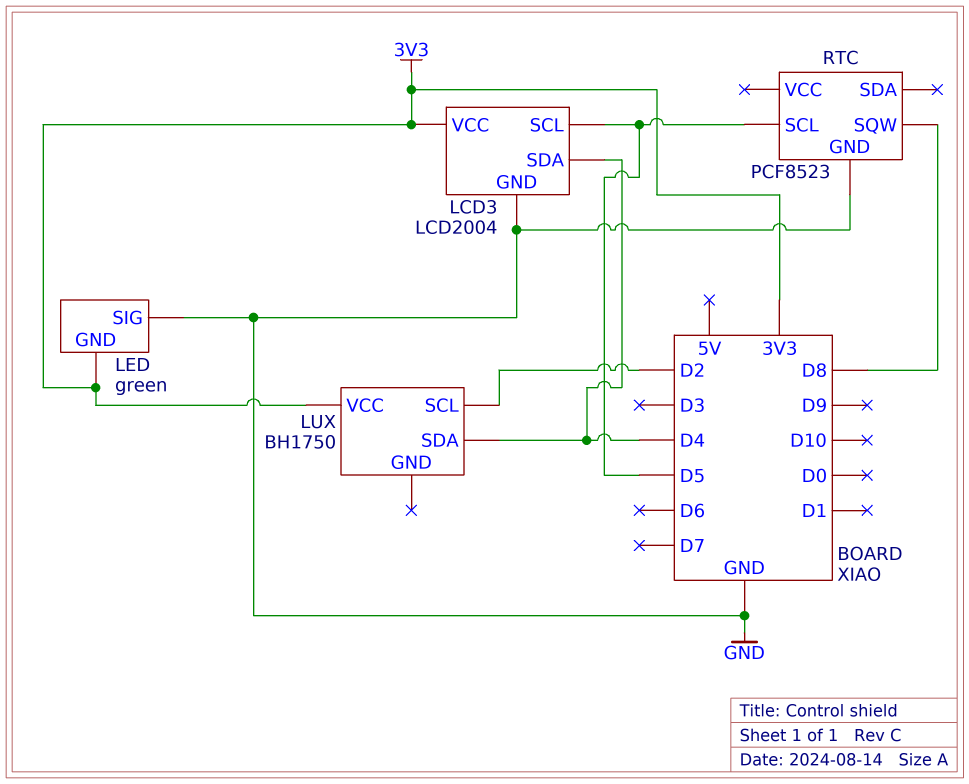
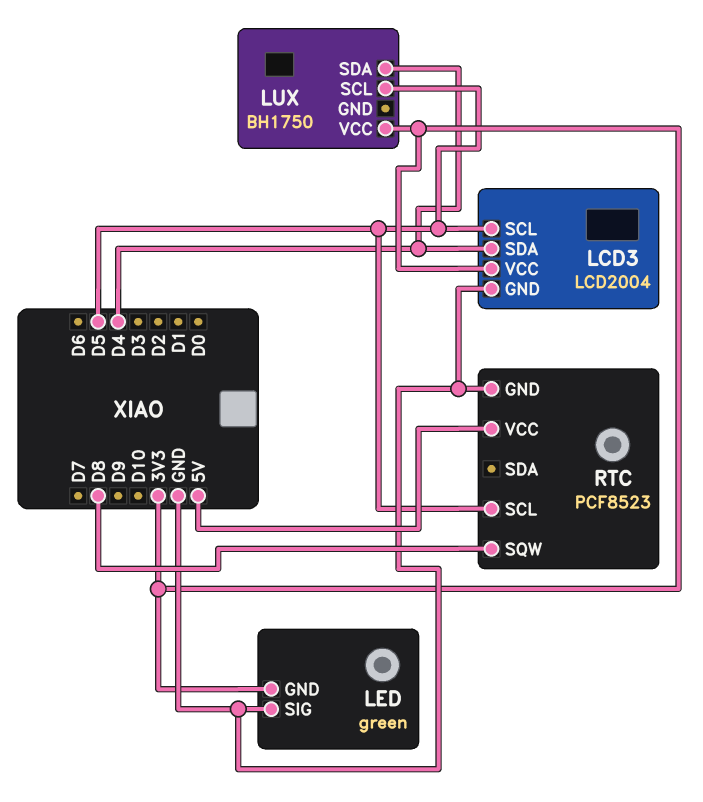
LUX pin SCL: D2 -> D5
RTC pin VCC: none -> 5V

